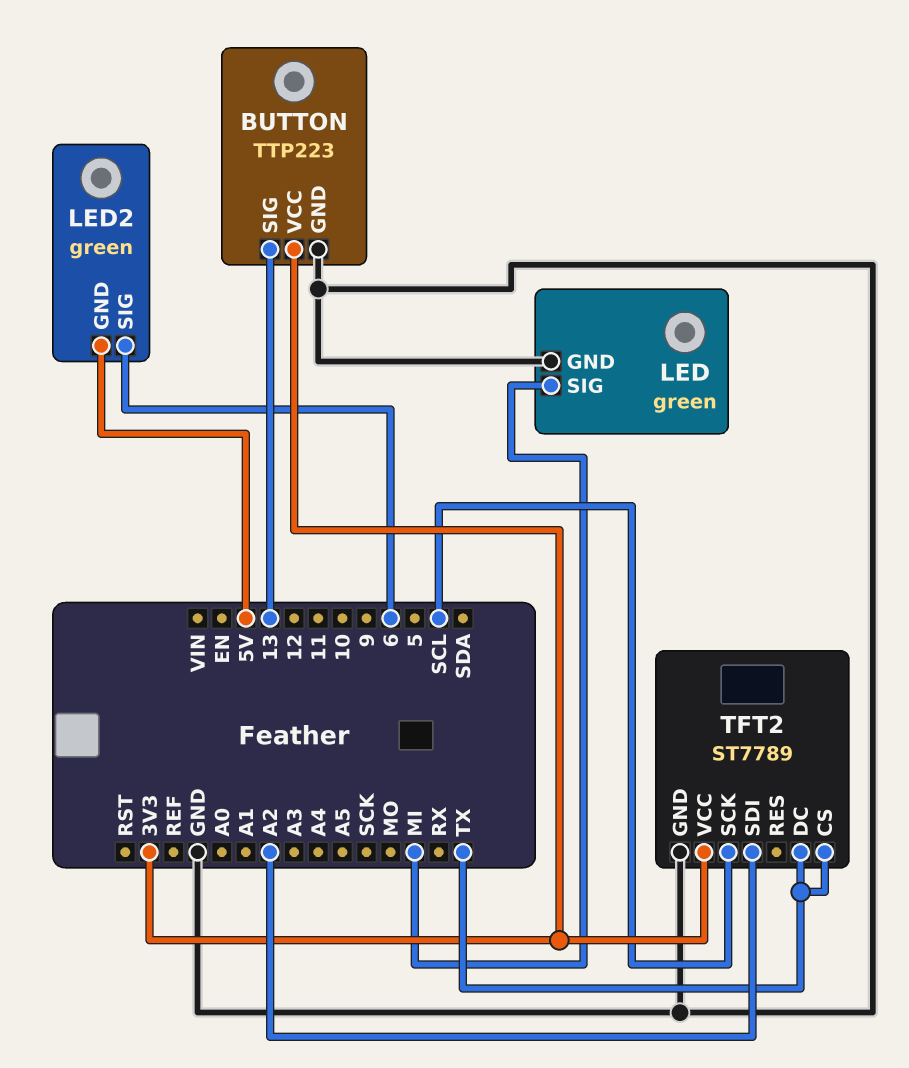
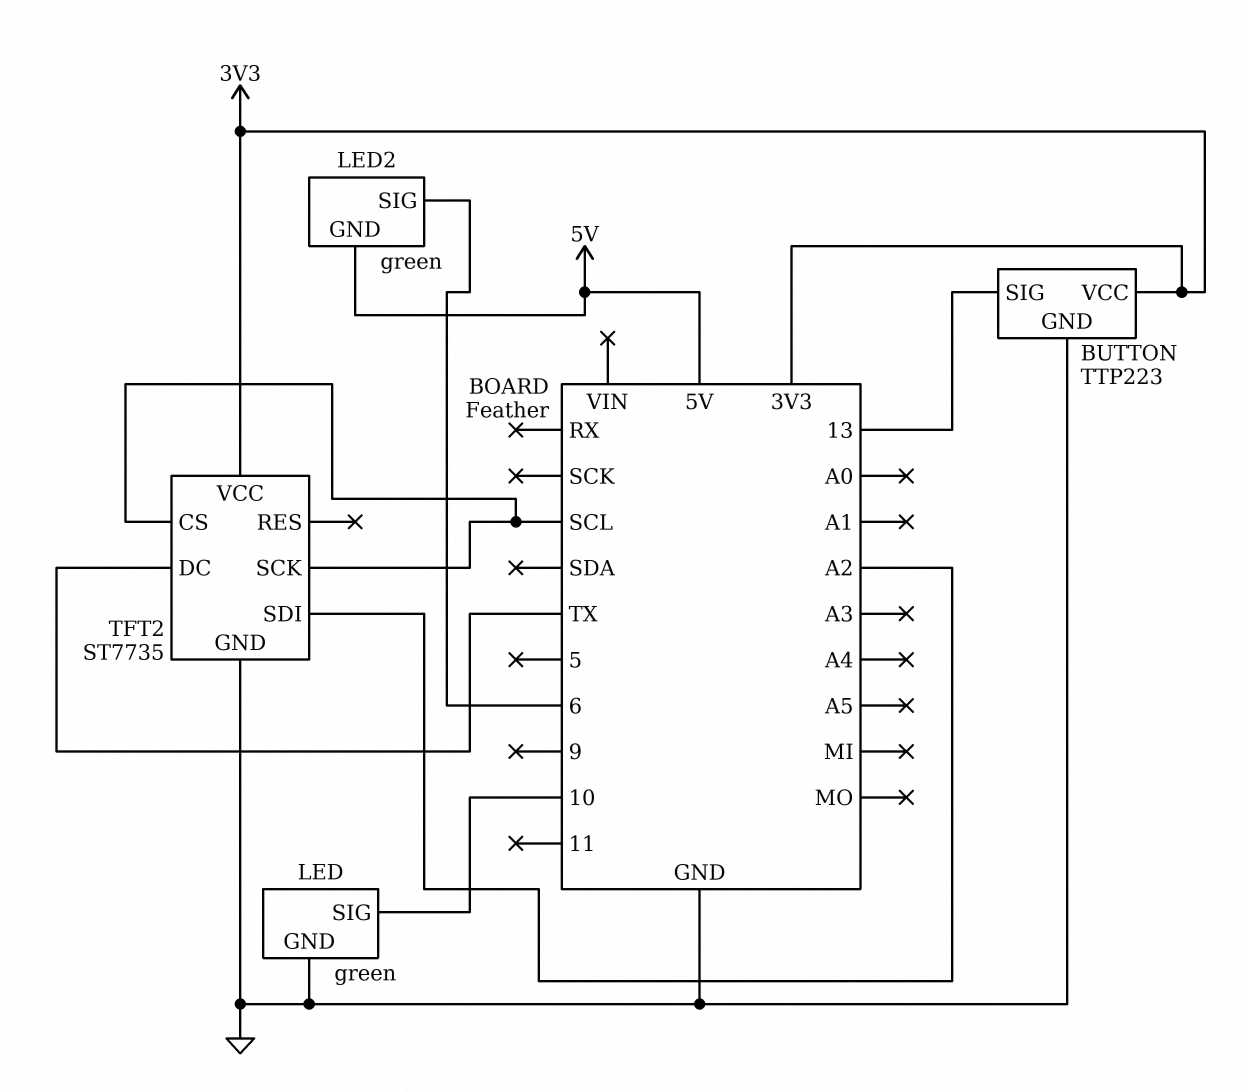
LED pin SIG: MI -> 10
TFT2: ST7789 -> ST7735
TFT2 pin CS: TX -> SCL

